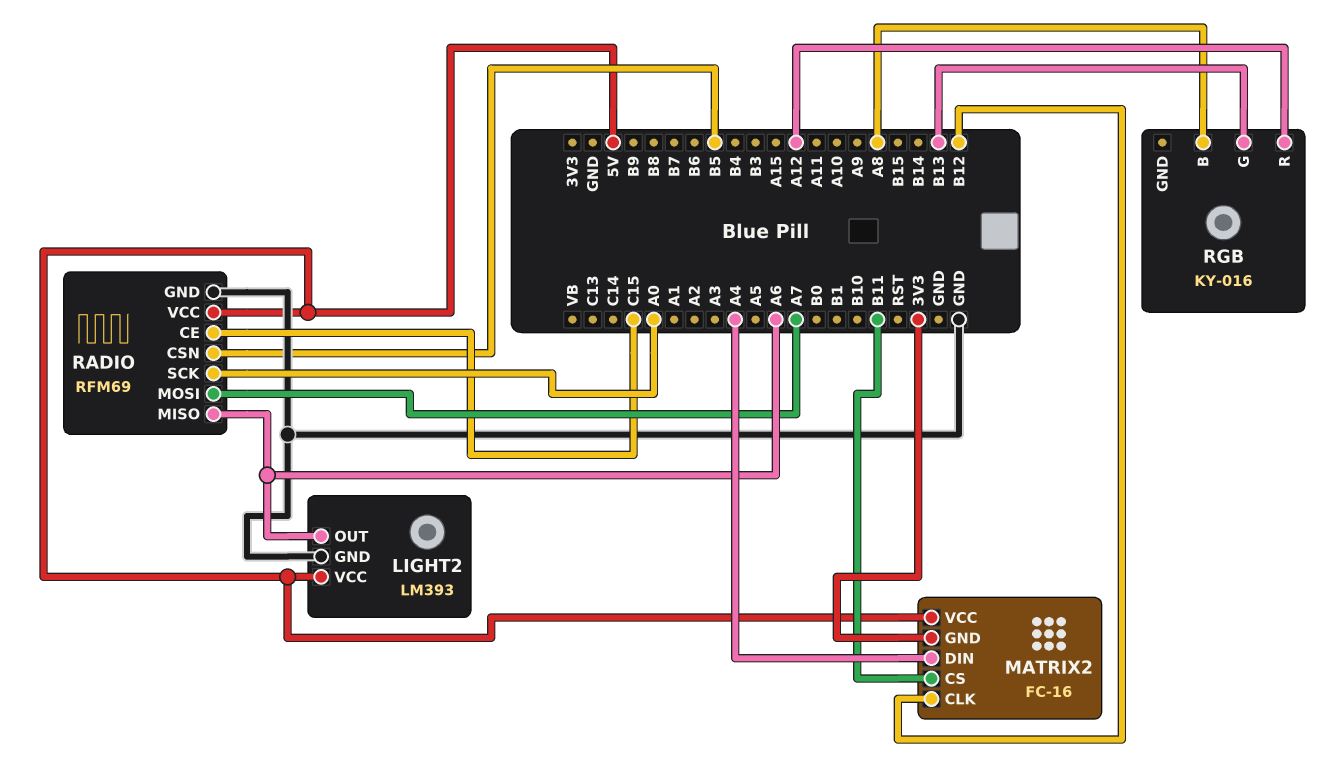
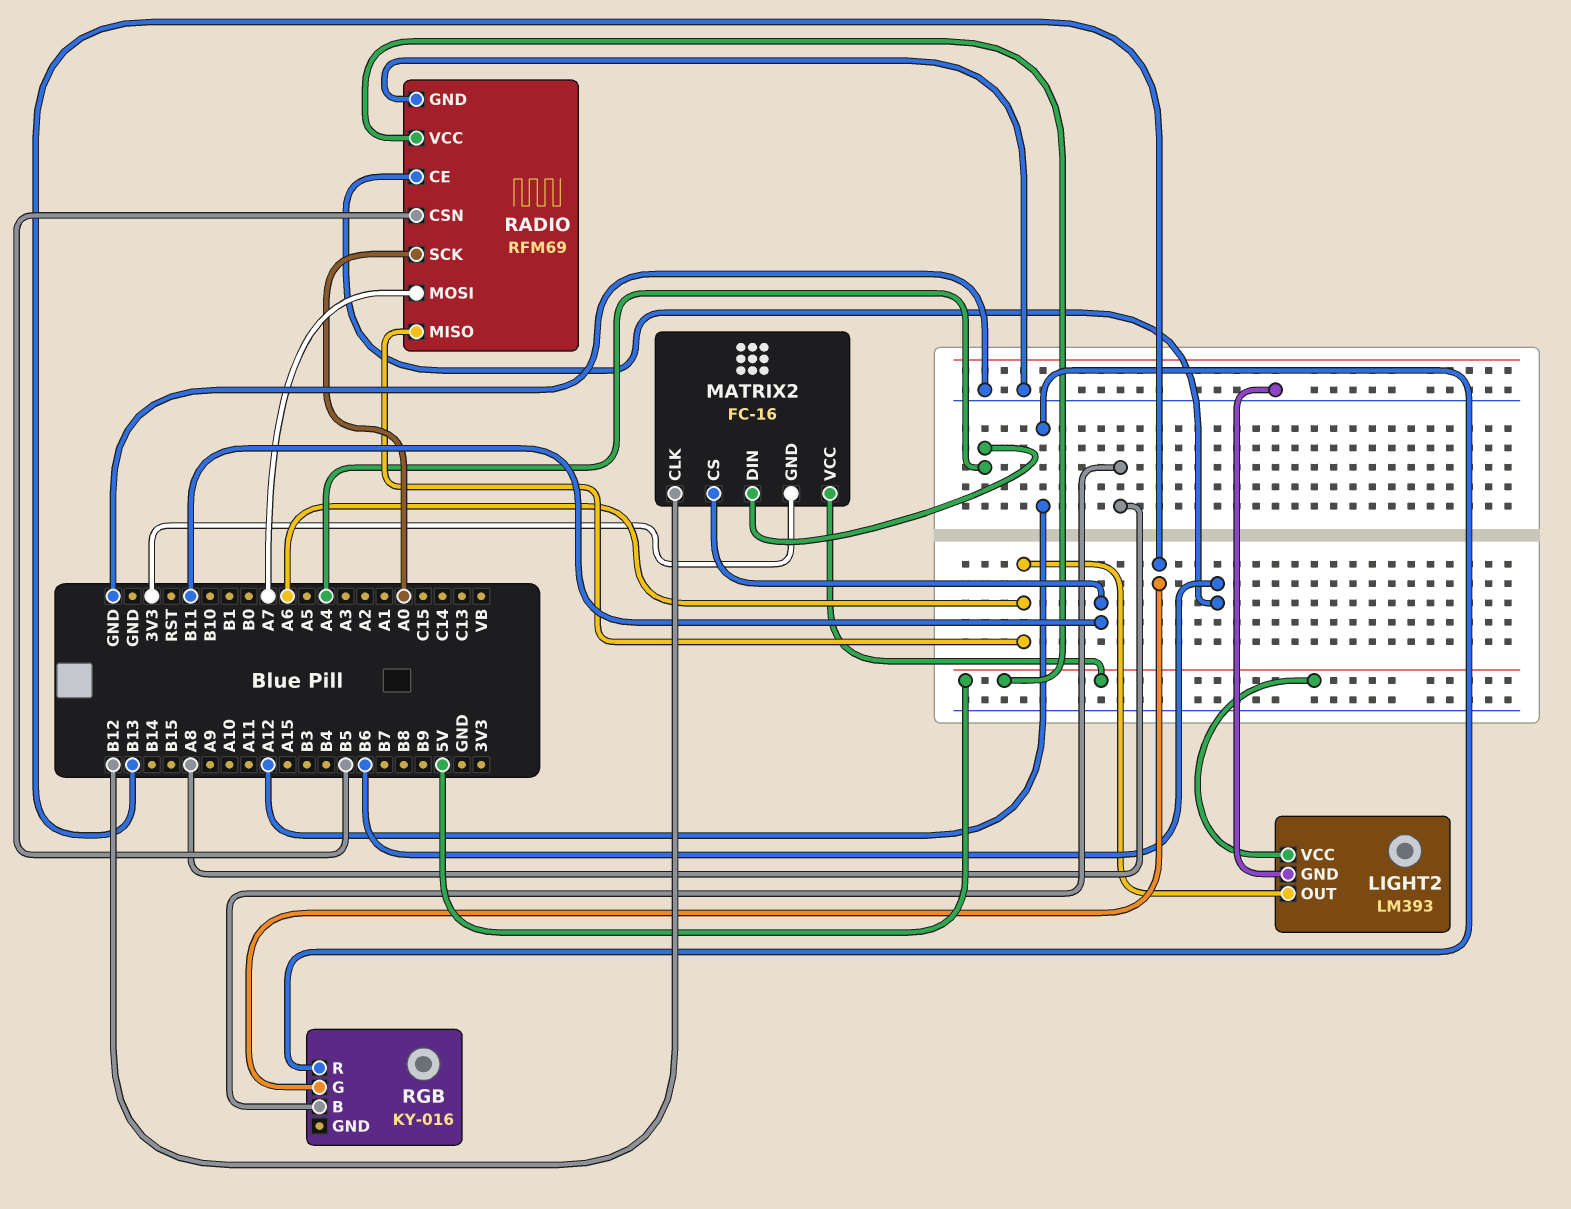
RADIO pin CE: C15 -> B6

